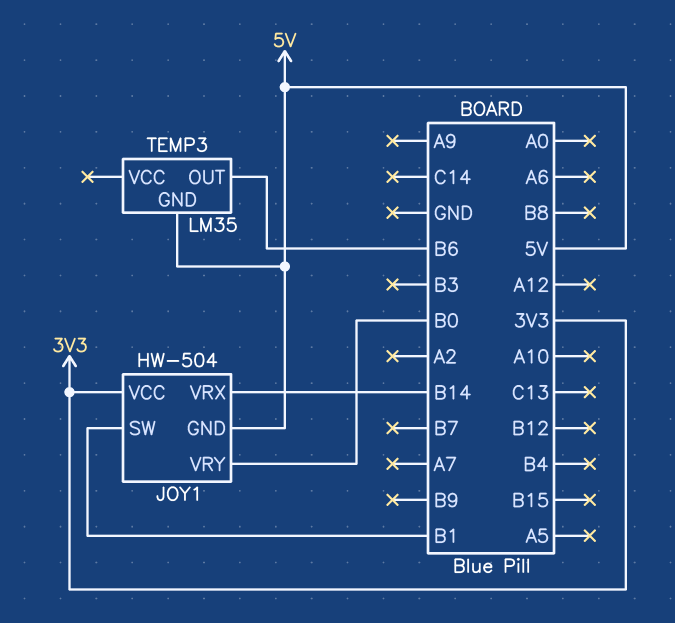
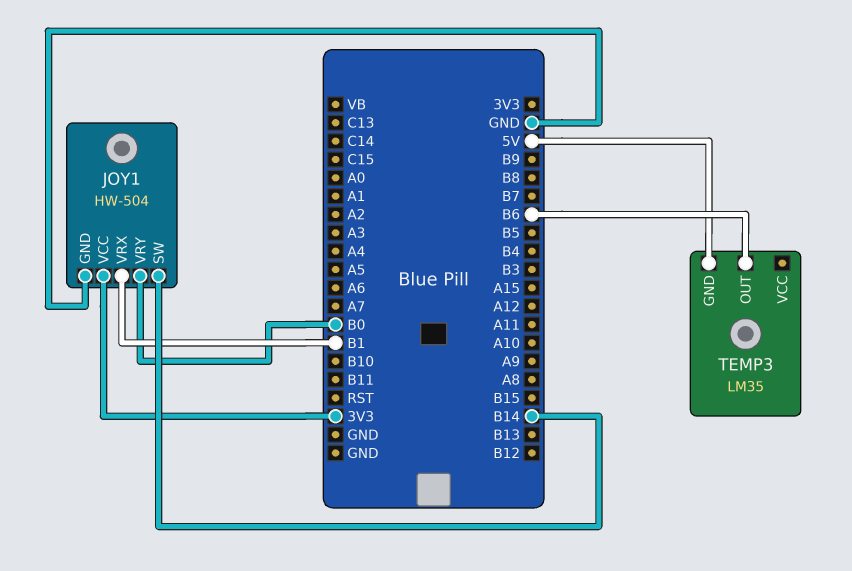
JOY1 pin GND: 5V -> GND
JOY1 pin SW: B1 -> B14
JOY1 pin VRX: B14 -> B1

